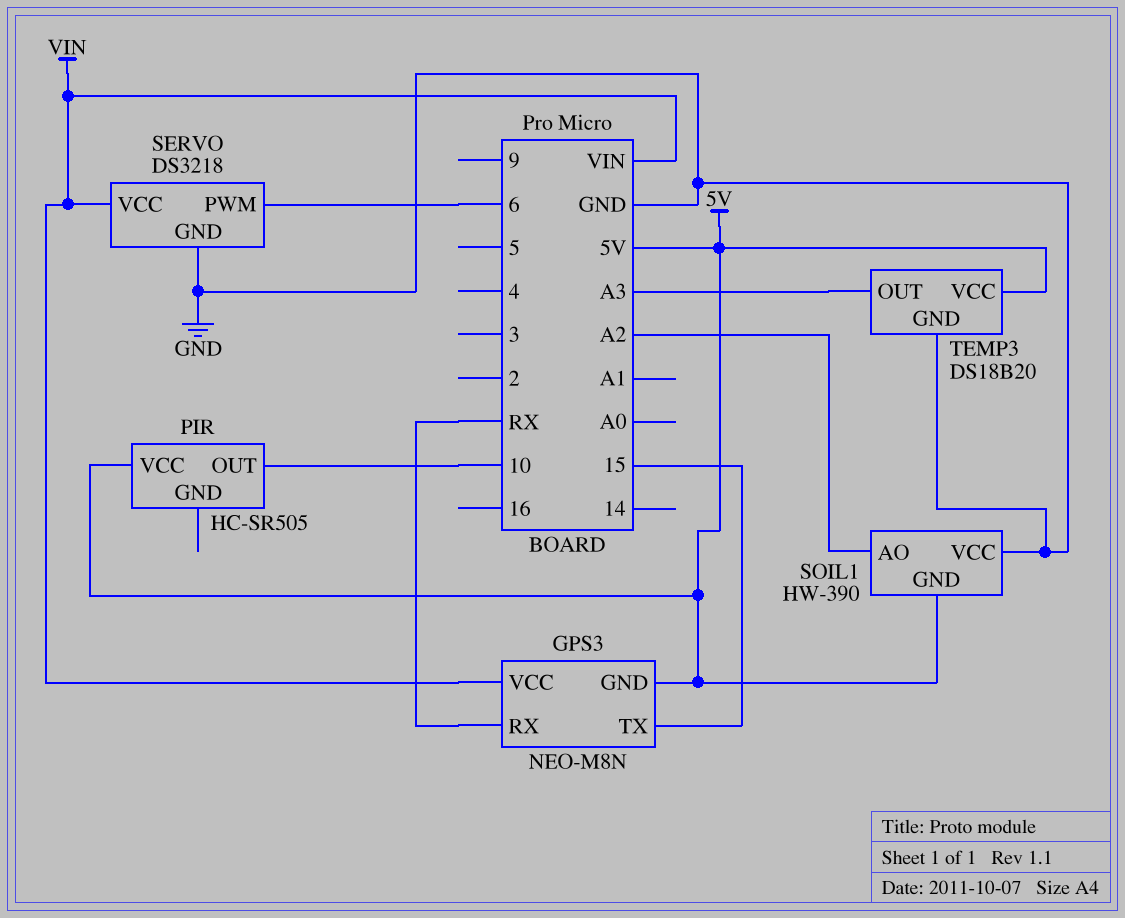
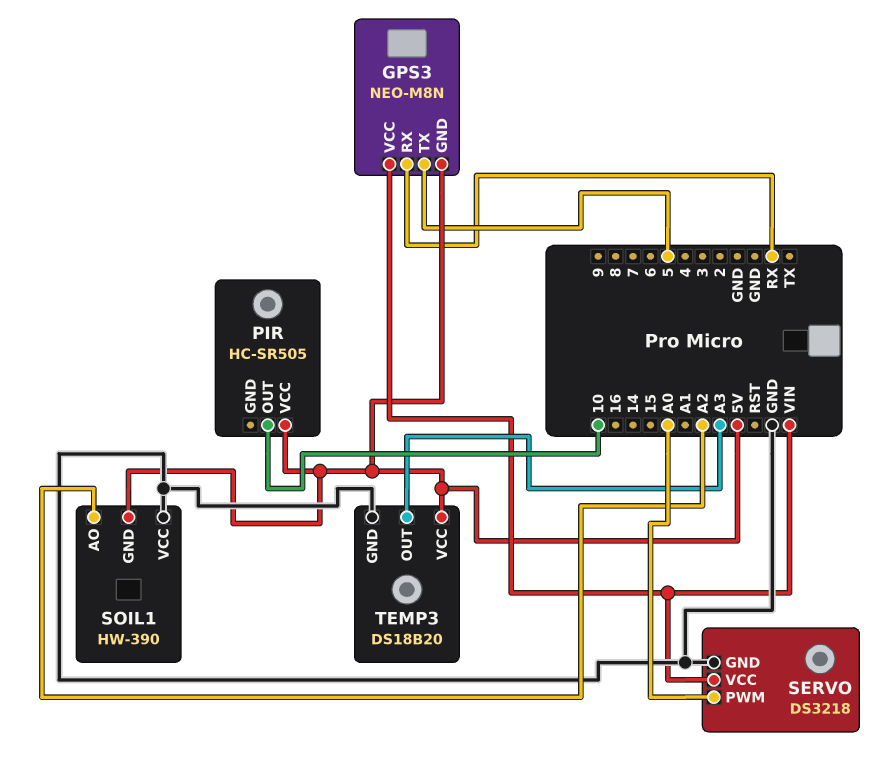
GPS3 pin TX: 15 -> 5
SERVO pin PWM: 6 -> A0

